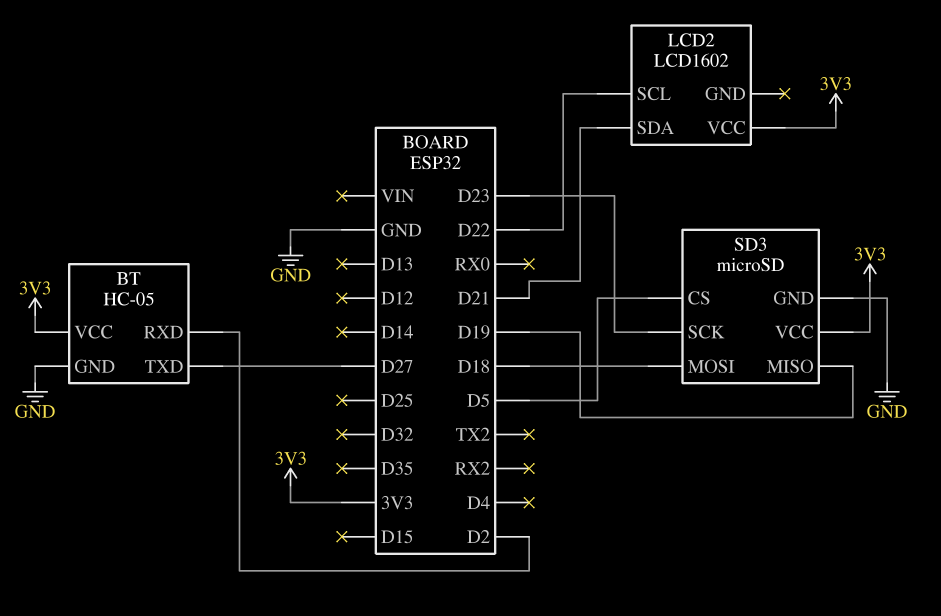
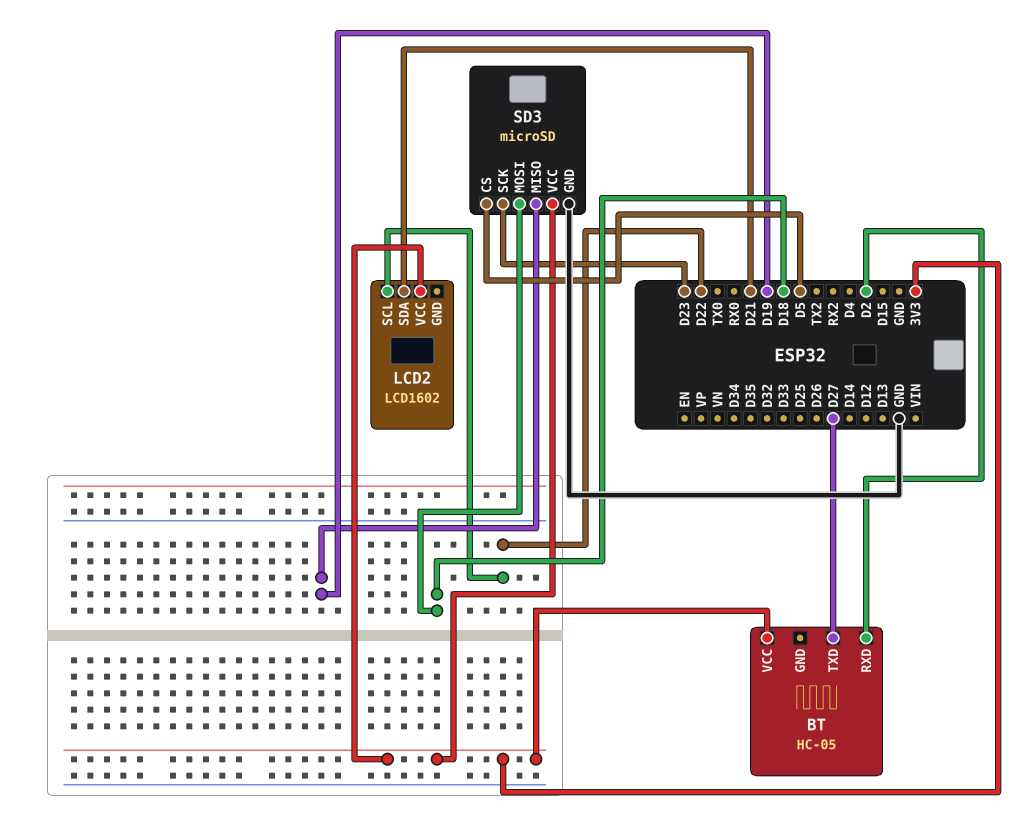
BT pin GND: GND -> none

